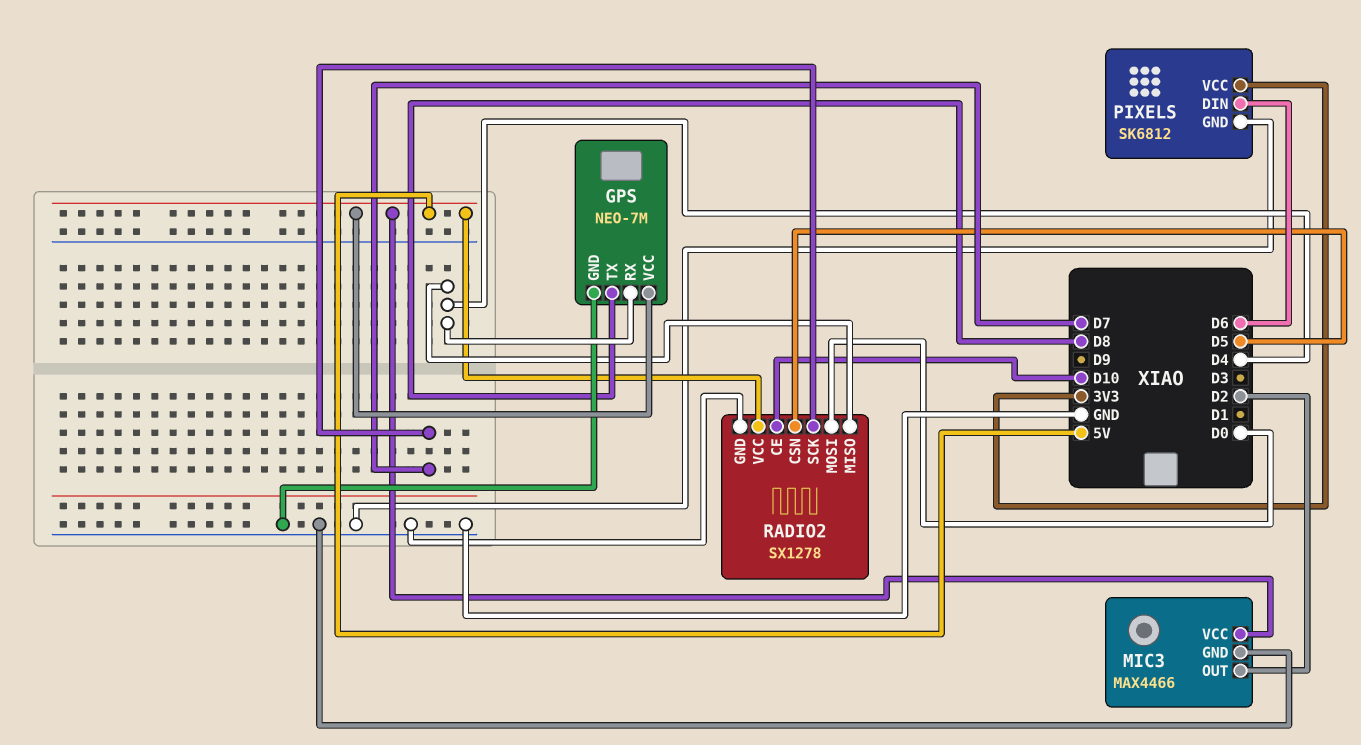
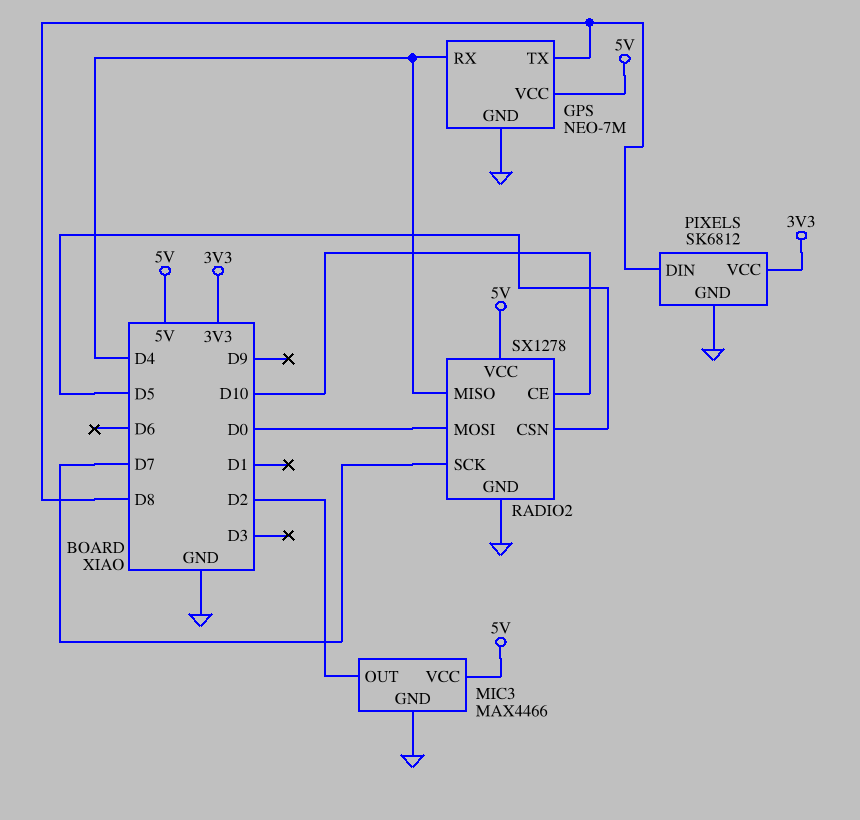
PIXELS pin DIN: D6 -> D8

